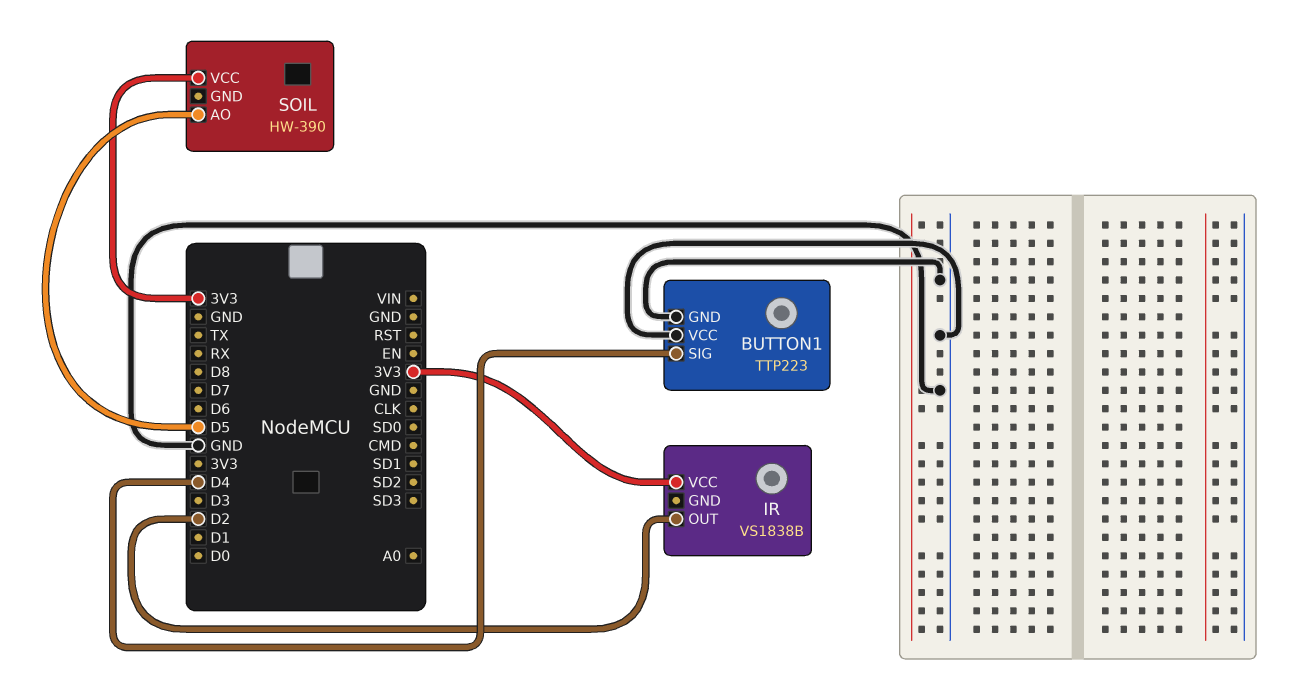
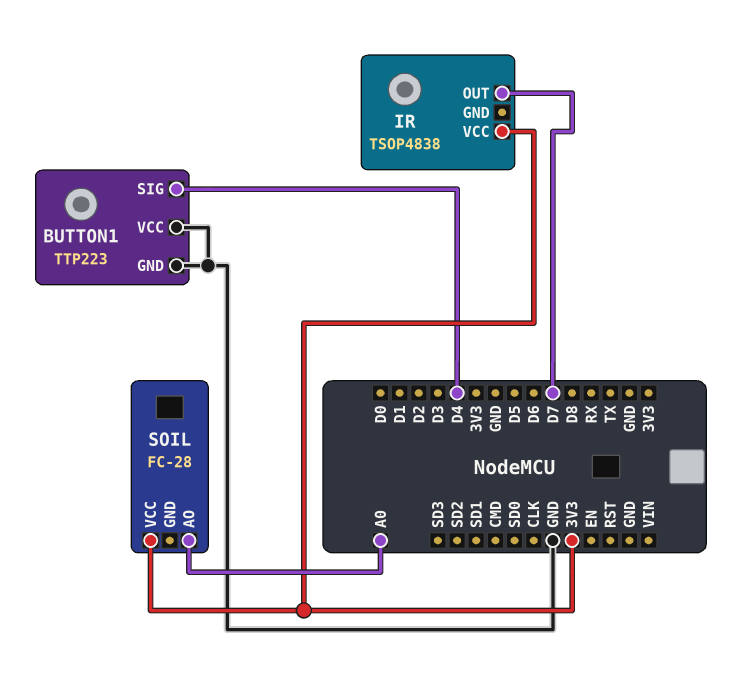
IR: VS1838B -> TSOP4838
IR pin OUT: D2 -> D7
SOIL: HW-390 -> FC-28
SOIL pin AO: D5 -> A0

